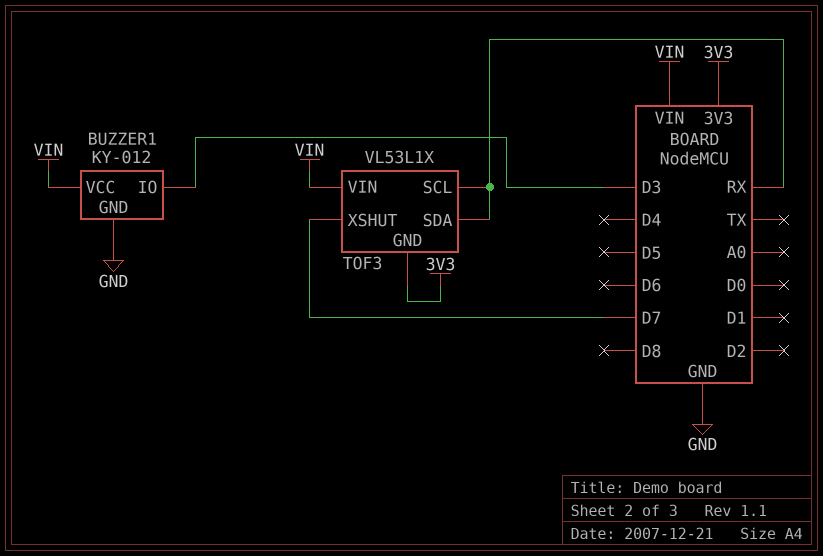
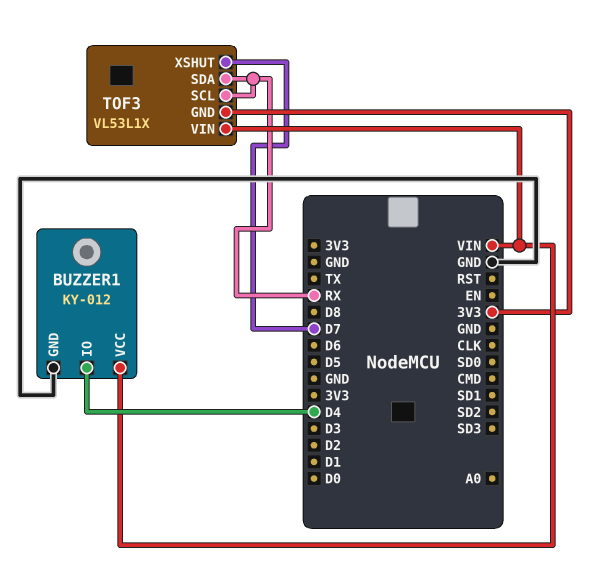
BUZZER1 pin IO: D3 -> D4

